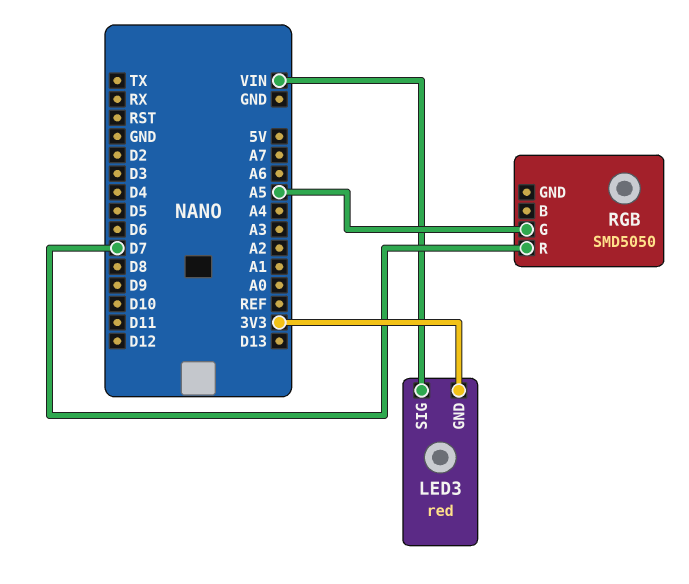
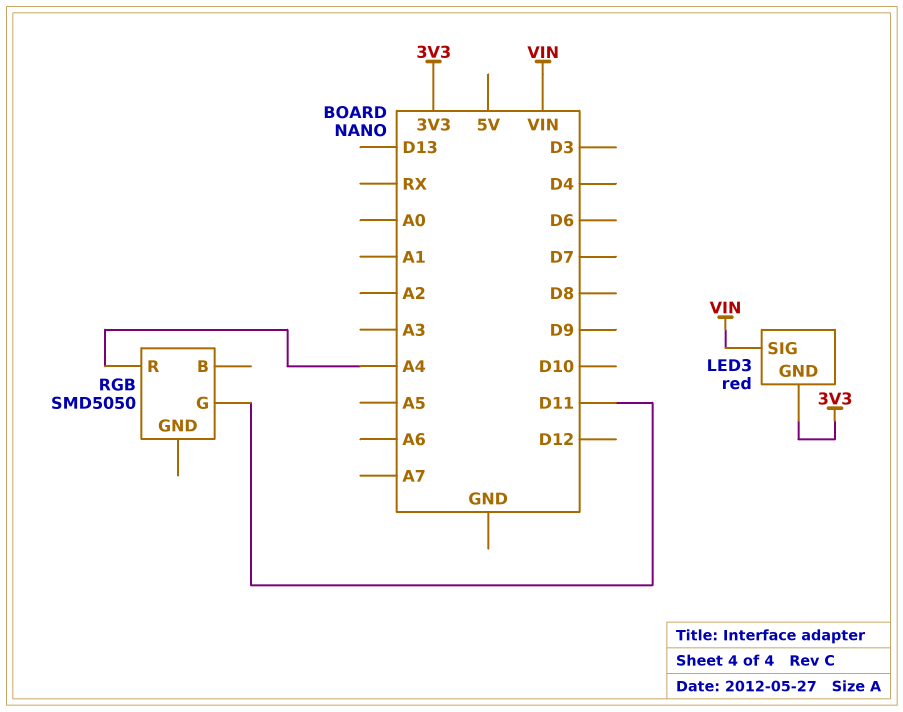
RGB pin G: A5 -> D11
RGB pin R: D7 -> A4

